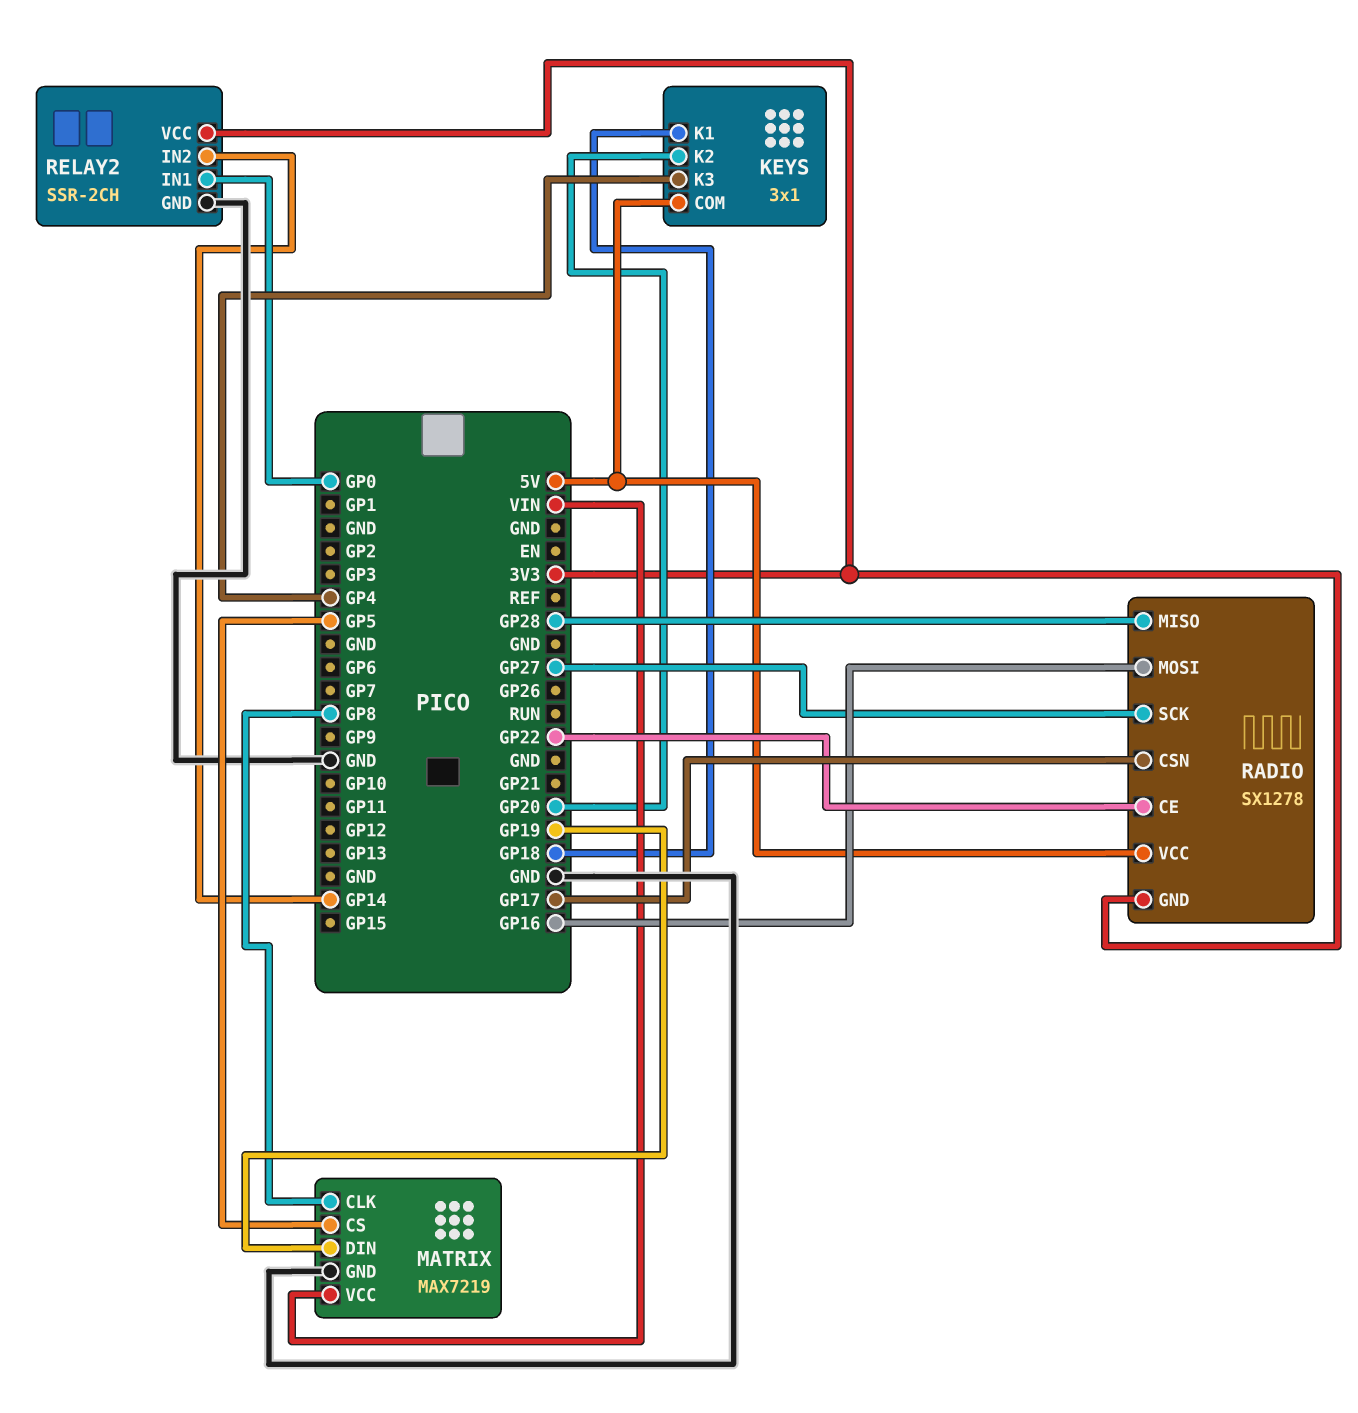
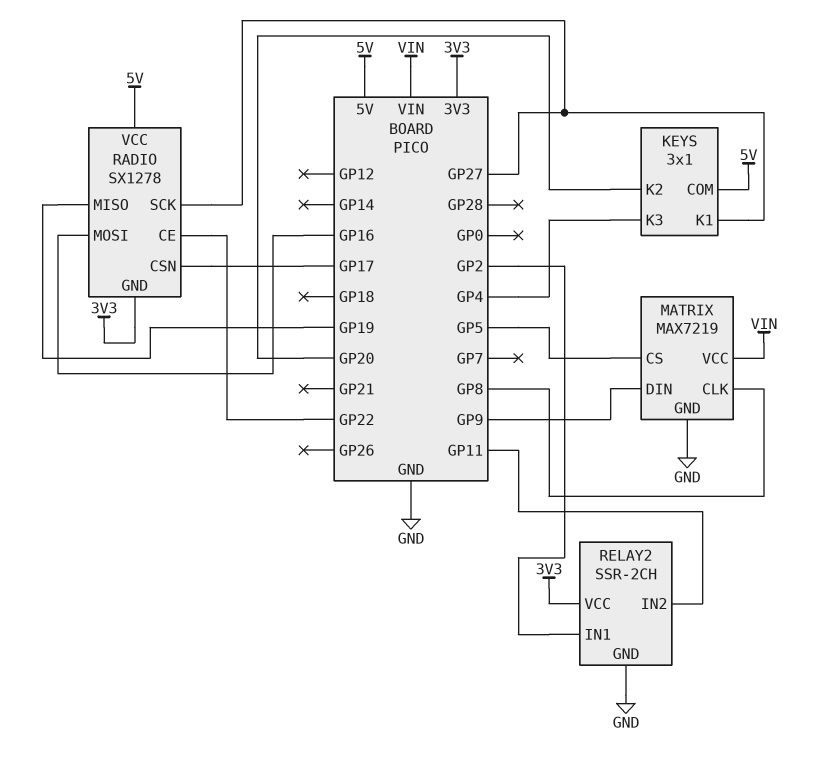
KEYS pin K1: GP18 -> GP27
MATRIX pin DIN: GP19 -> GP9
RADIO pin MISO: GP28 -> GP19
RELAY2 pin IN1: GP0 -> GP2
RELAY2 pin IN2: GP14 -> GP11

